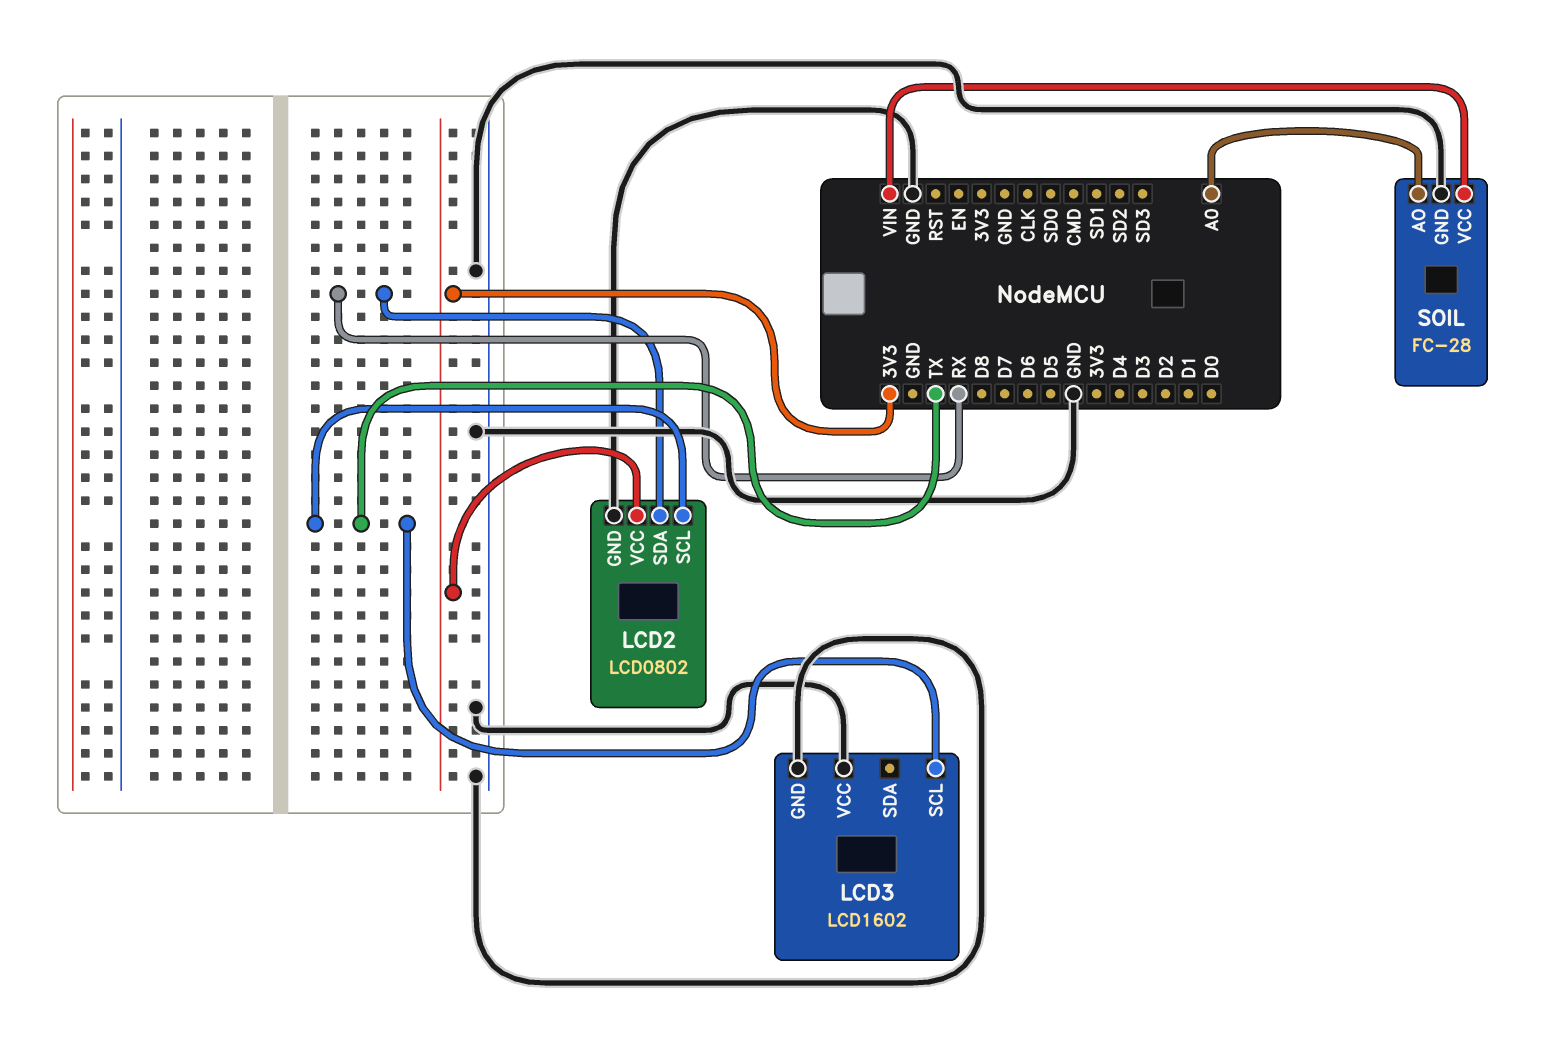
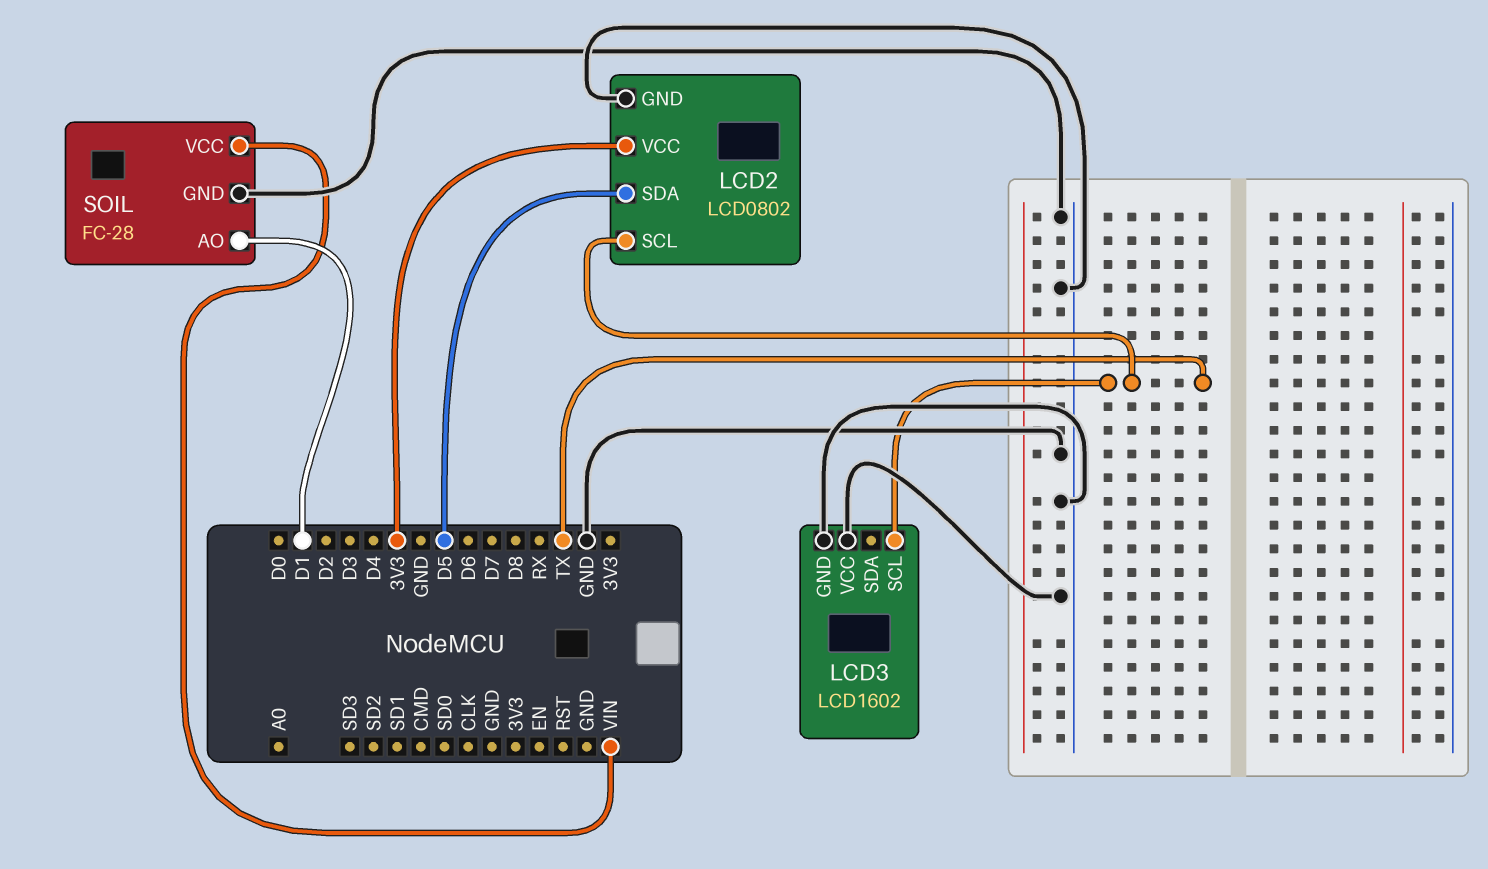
LCD2 pin SDA: RX -> D5
SOIL pin AO: A0 -> D1

